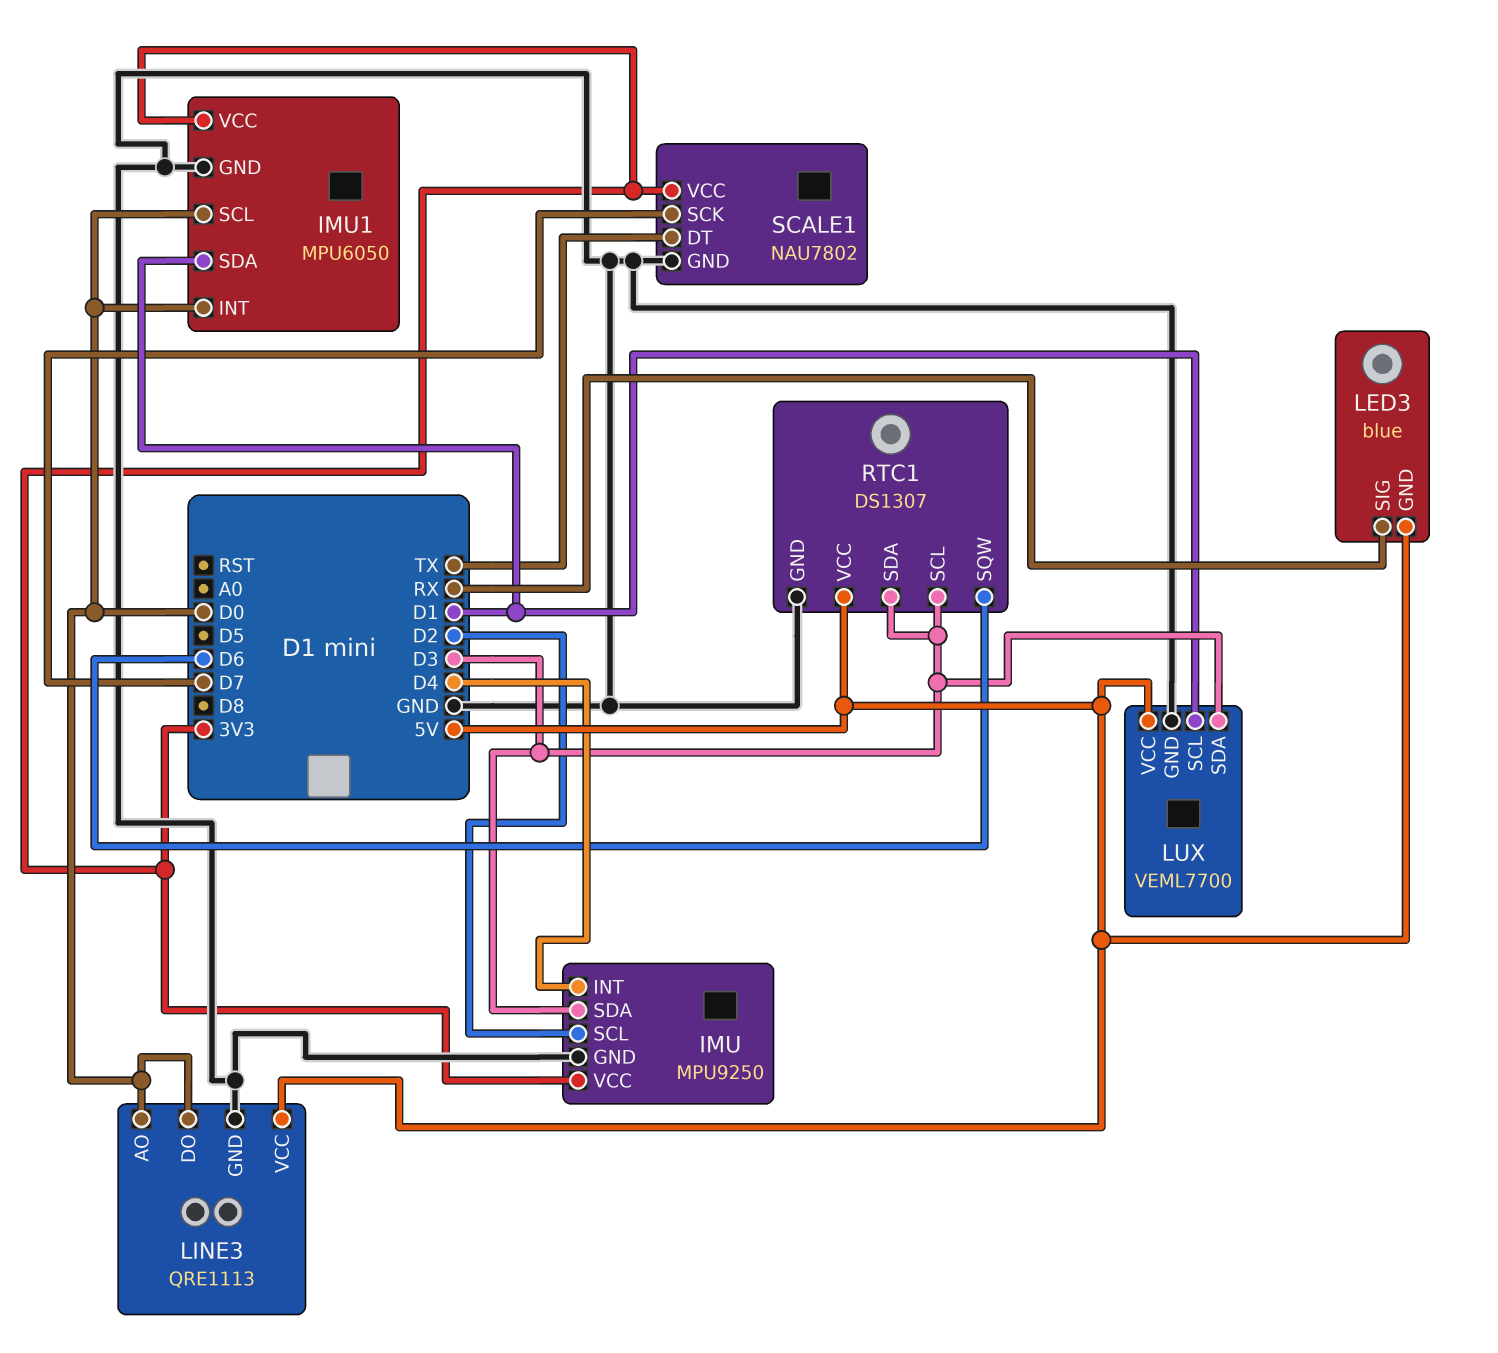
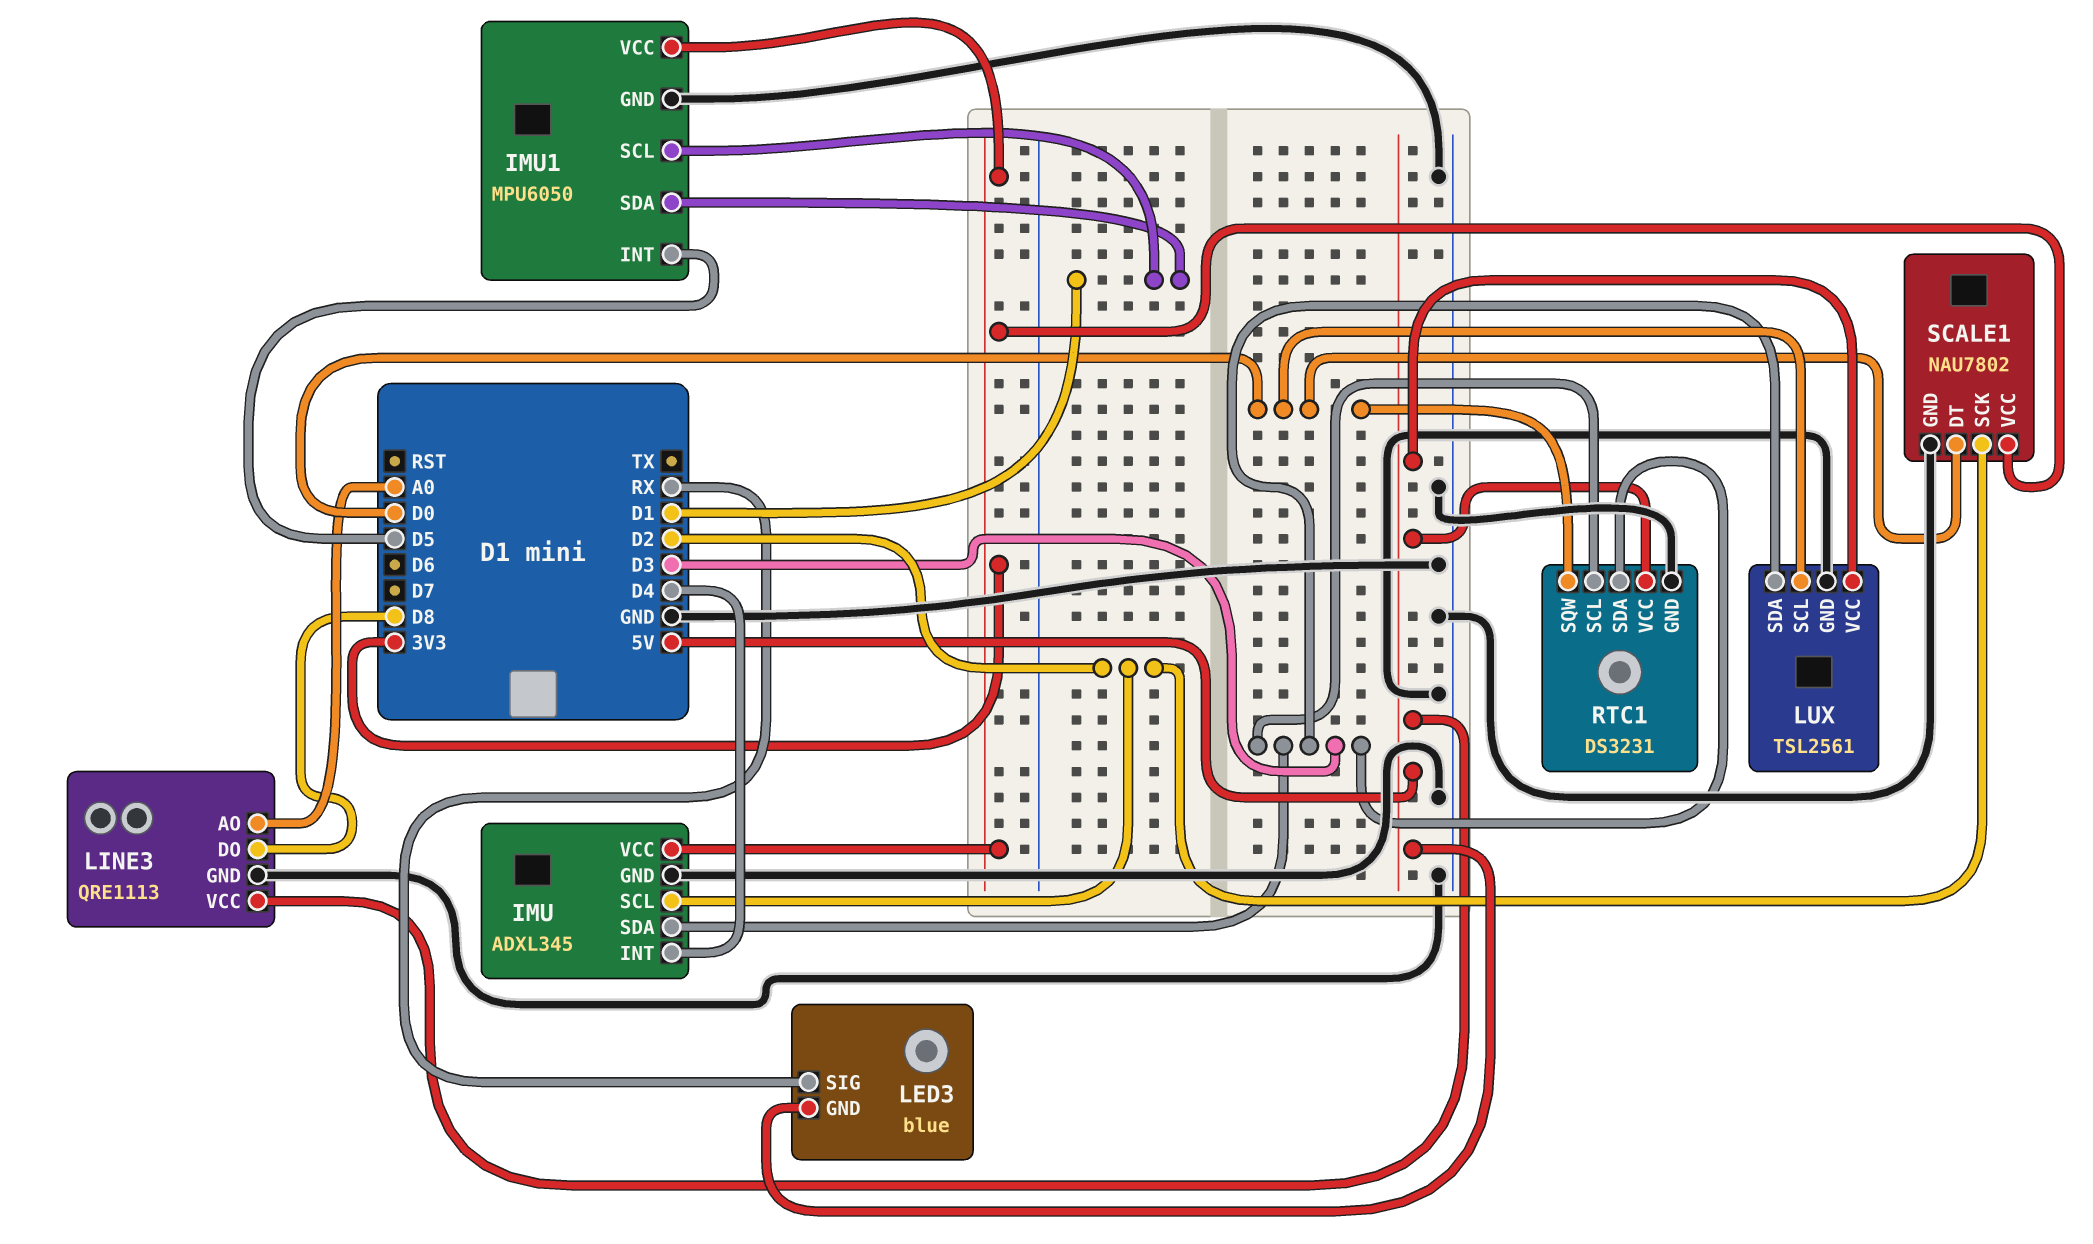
IMU: MPU9250 -> ADXL345
IMU1 pin INT: D0 -> D5
IMU1 pin SCL: D0 -> D1
LINE3 pin AO: D0 -> A0
LINE3 pin DO: D0 -> D8
LUX: VEML7700 -> TSL2561
LUX pin SCL: D1 -> D0
RTC1: DS1307 -> DS3231
RTC1 pin SQW: D6 -> D0
SCALE1 pin DT: TX -> D0
SCALE1 pin SCK: D7 -> D2

